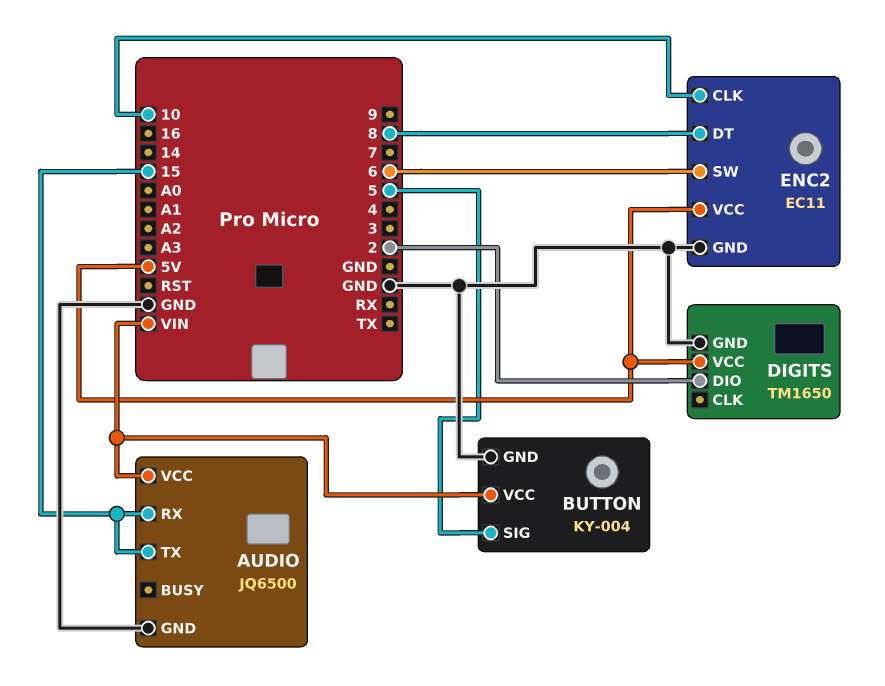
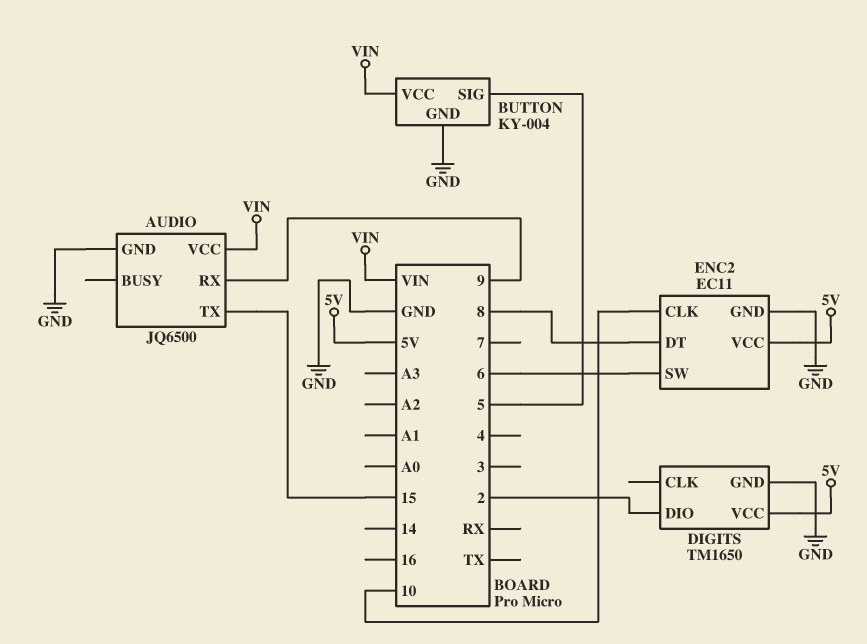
AUDIO pin RX: 15 -> 9

